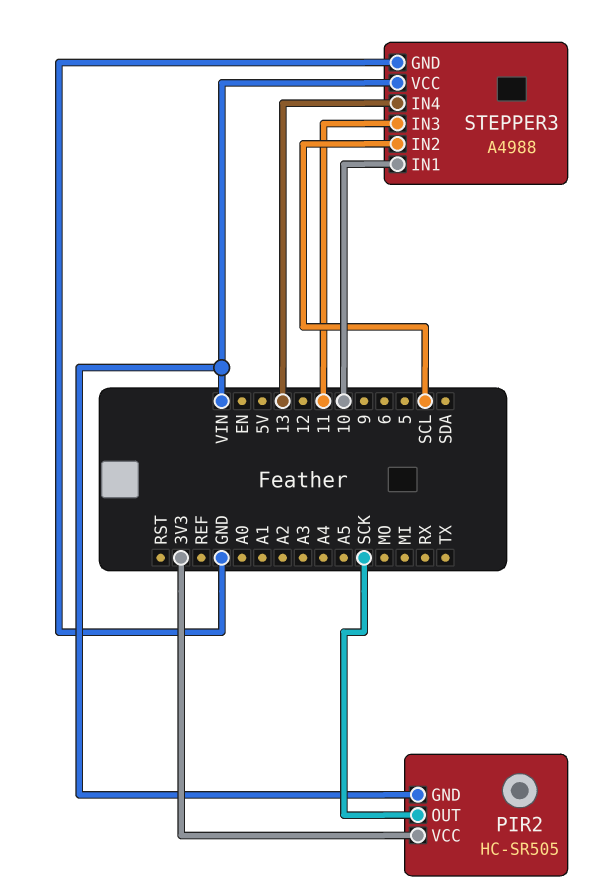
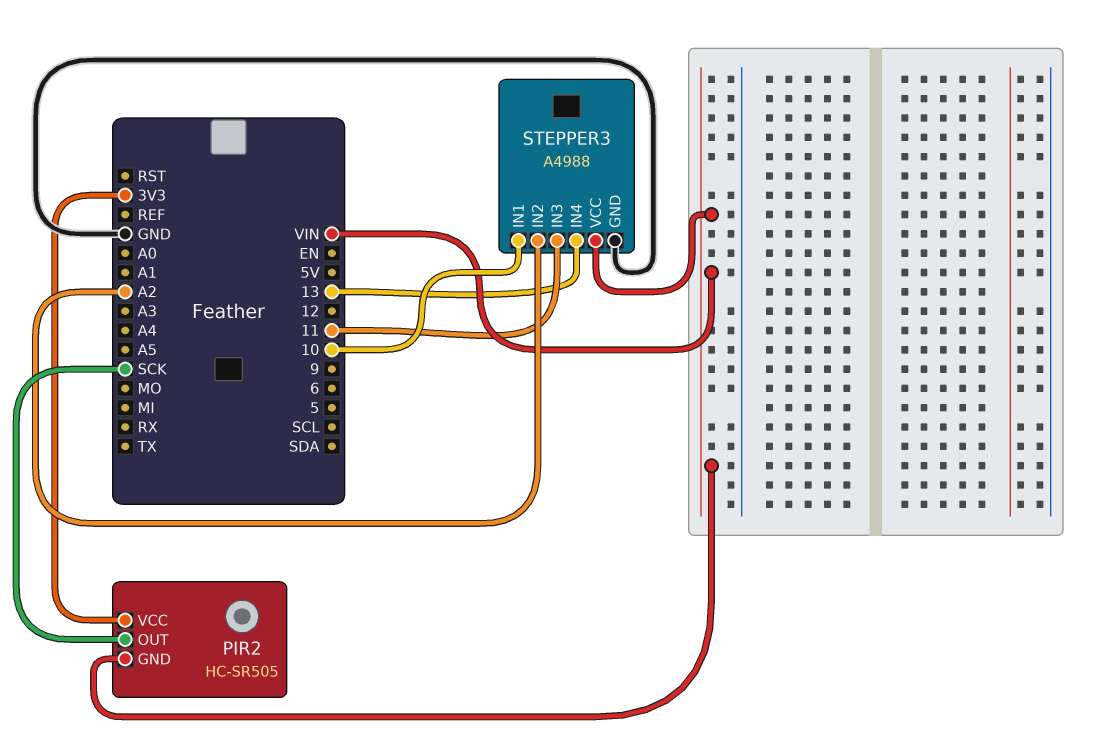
STEPPER3 pin IN2: SCL -> A2

